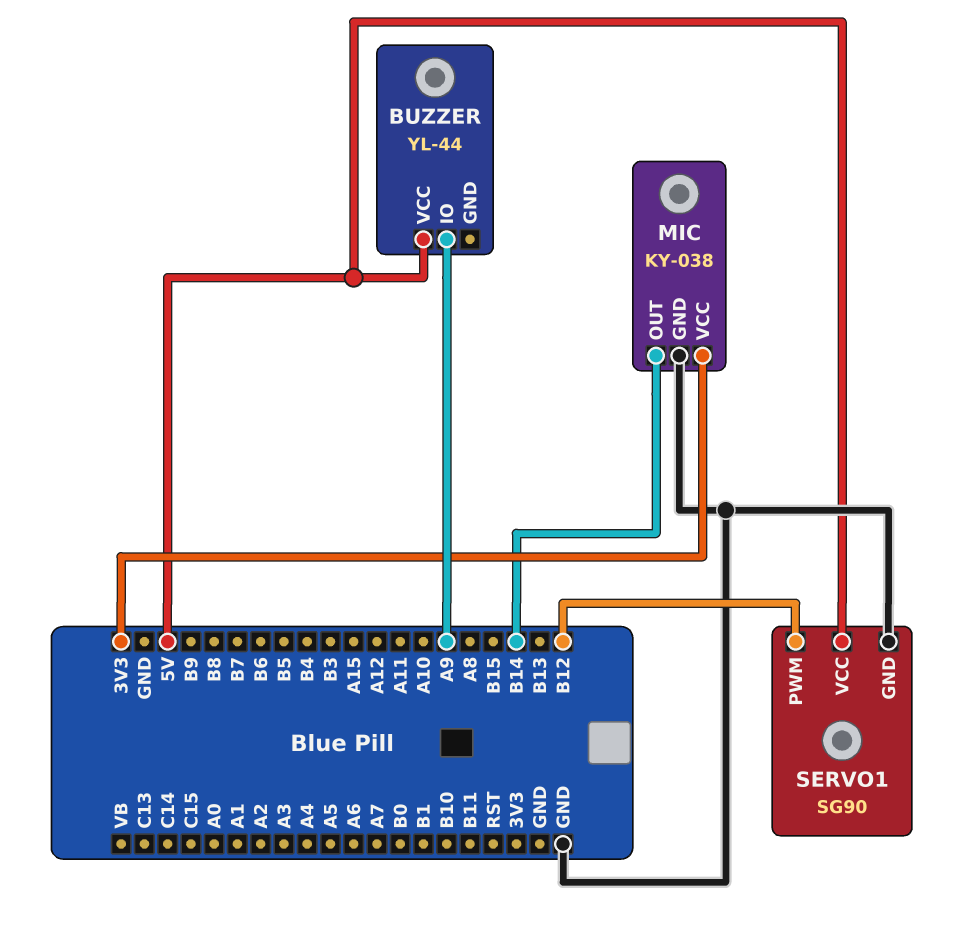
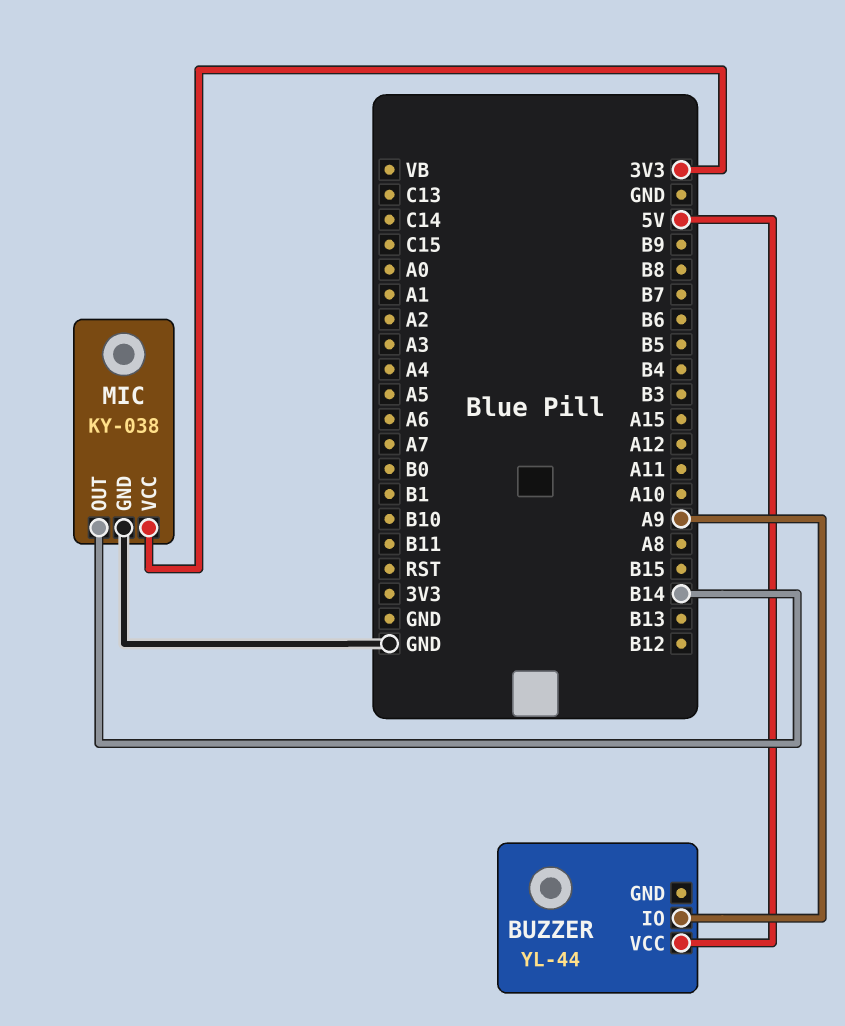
SERVO1: SG90 -> none
SERVO1 pin GND: GND -> none
SERVO1 pin PWM: B12 -> none
SERVO1 pin VCC: 5V -> none

